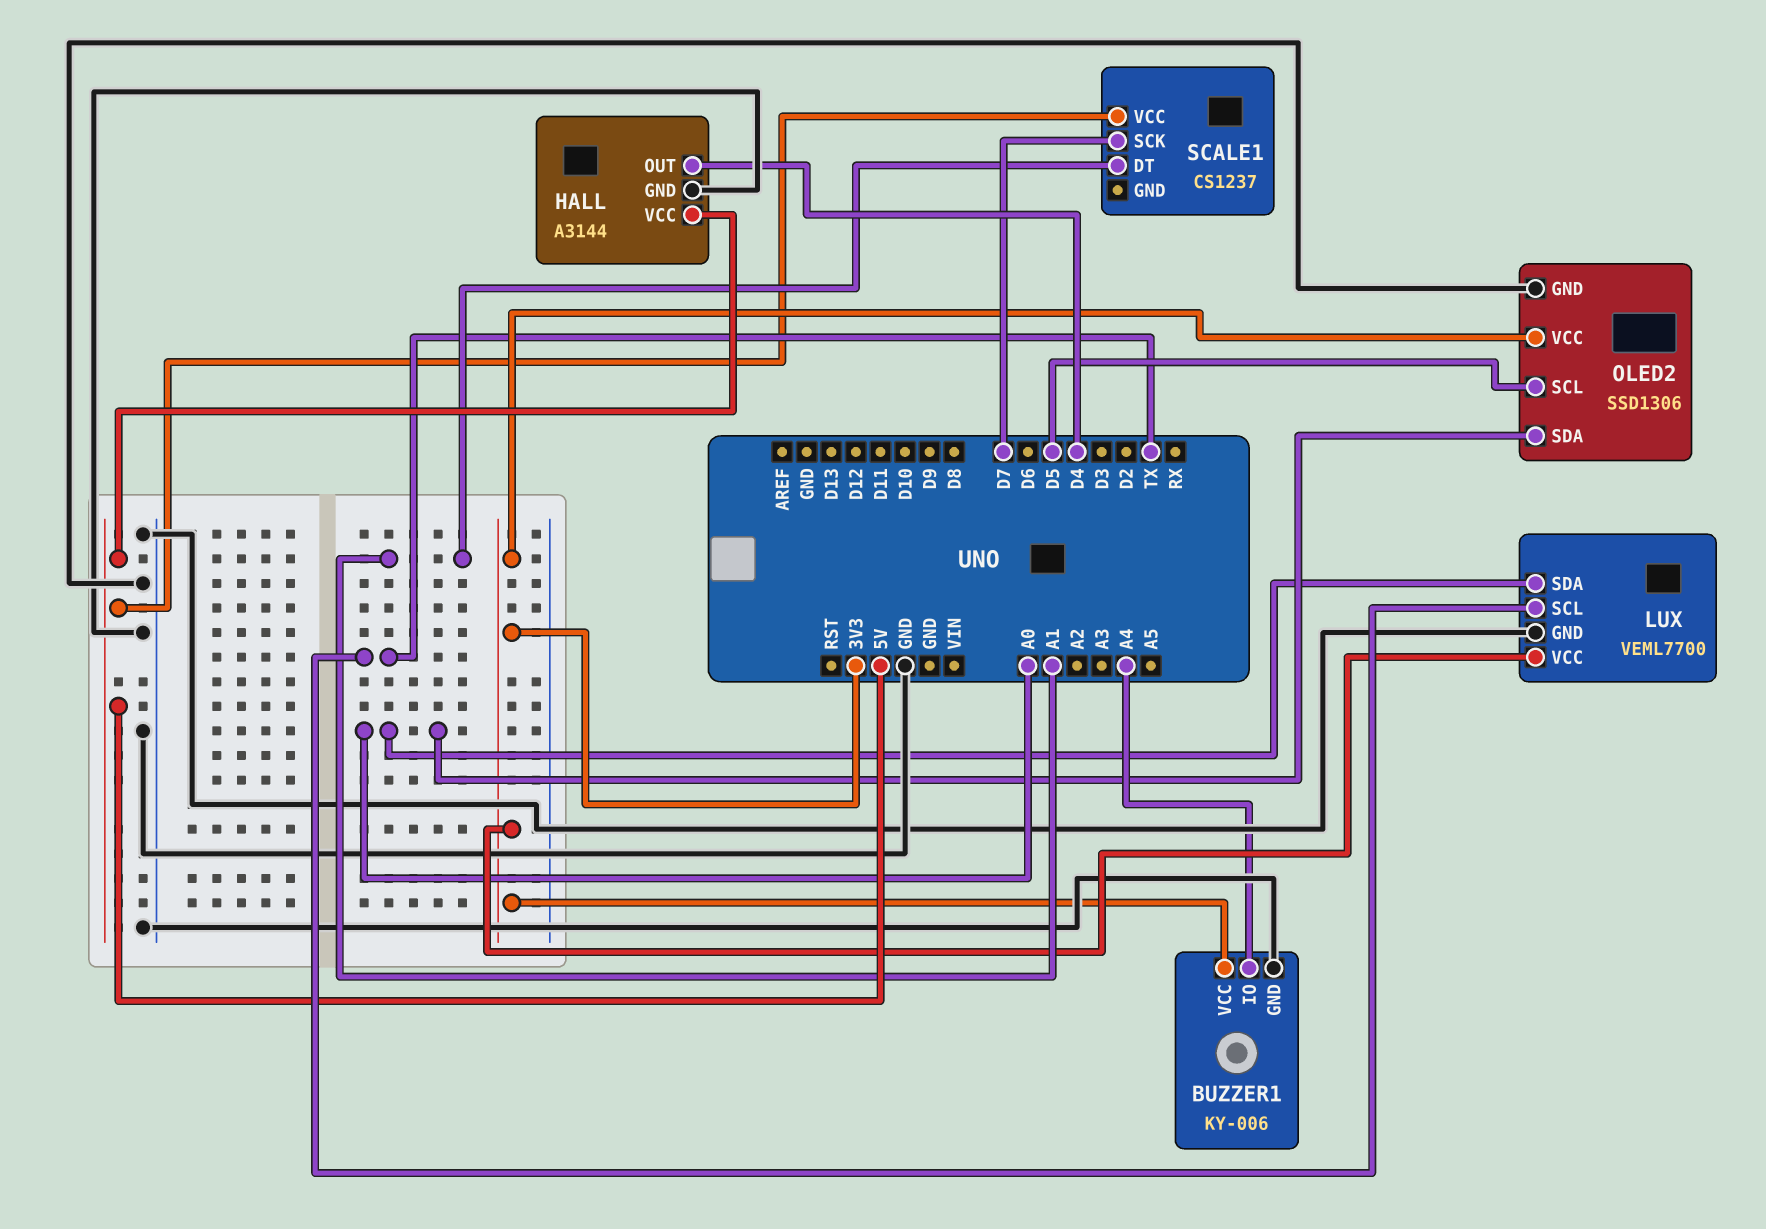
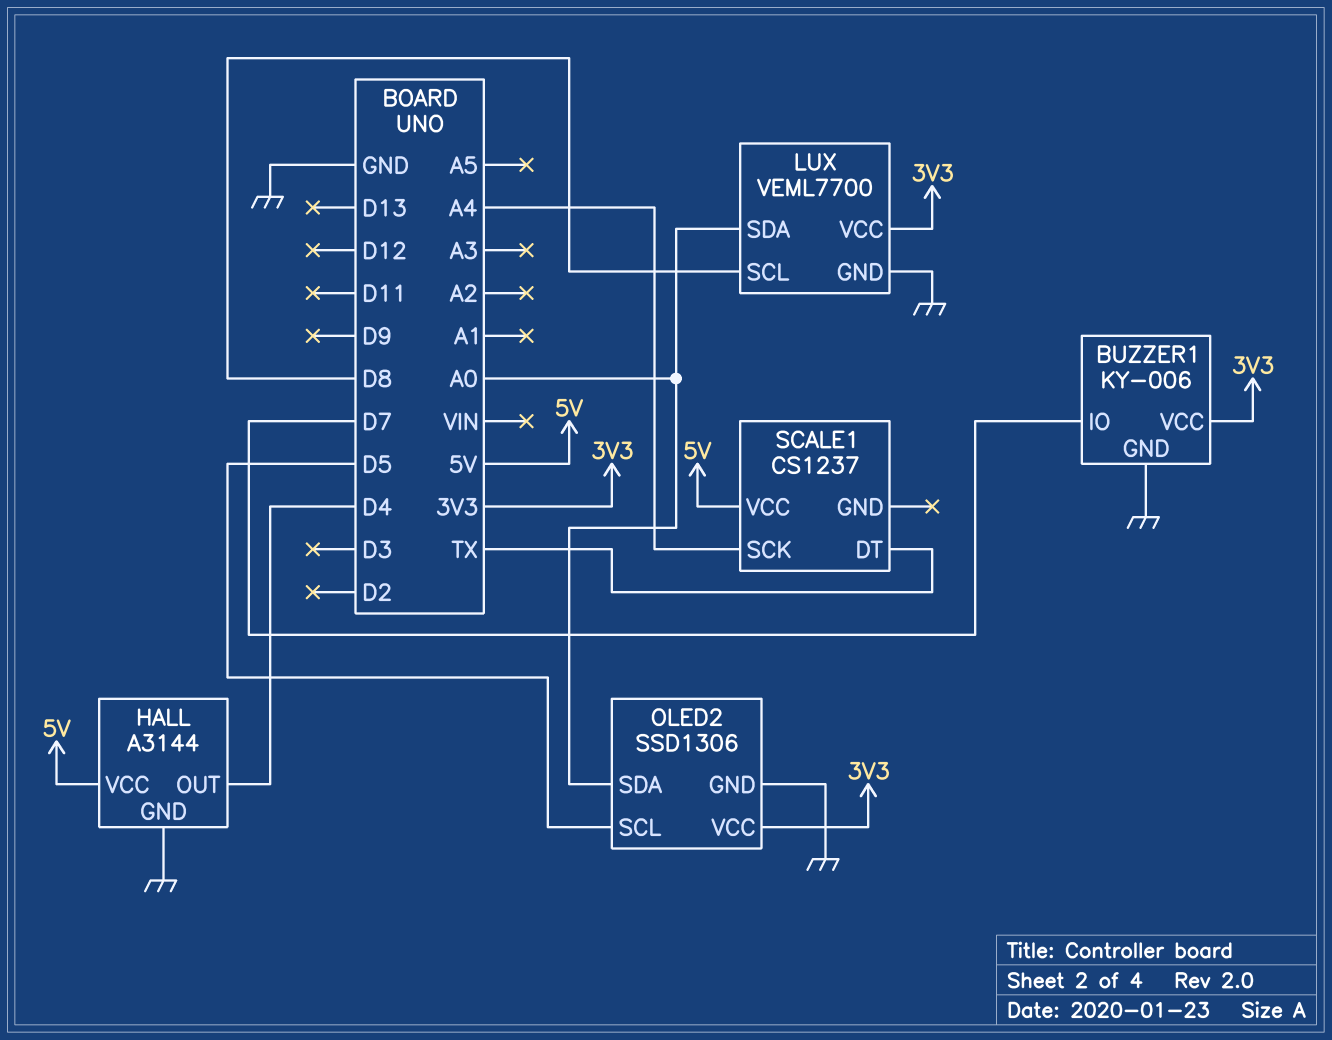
BUZZER1 pin IO: A4 -> D7
LUX pin SCL: TX -> D8
SCALE1 pin DT: A1 -> TX
SCALE1 pin SCK: D7 -> A4

